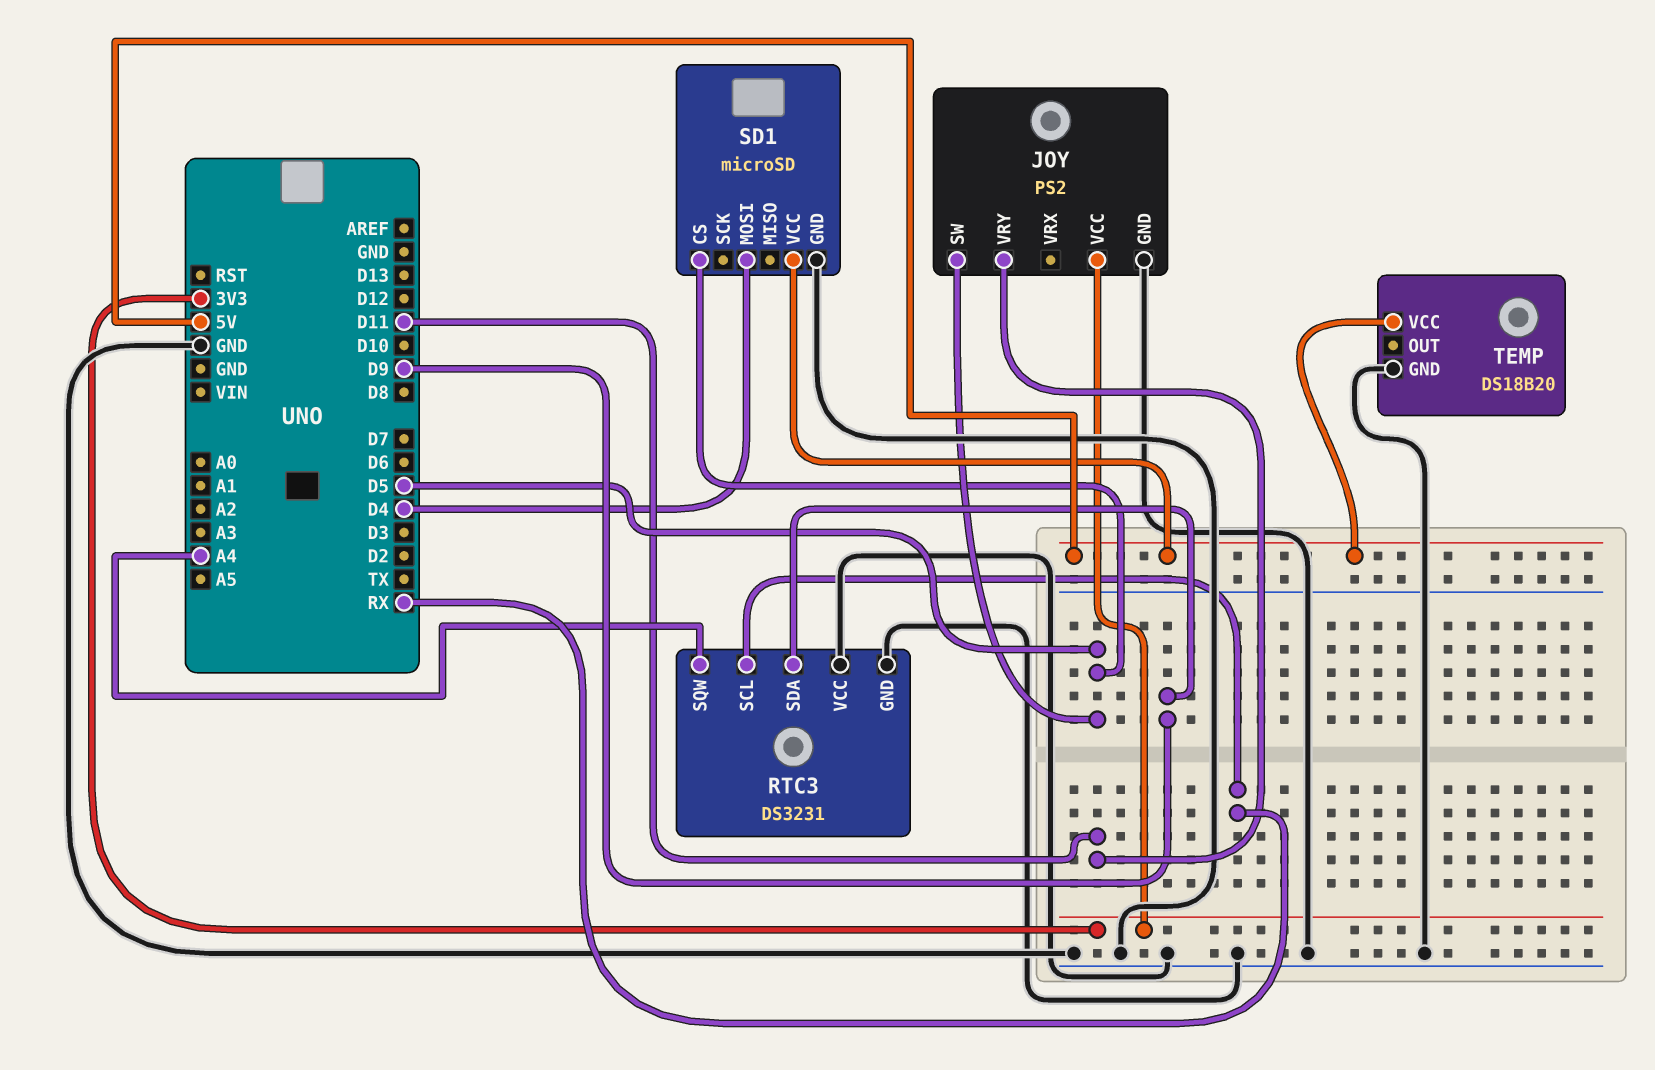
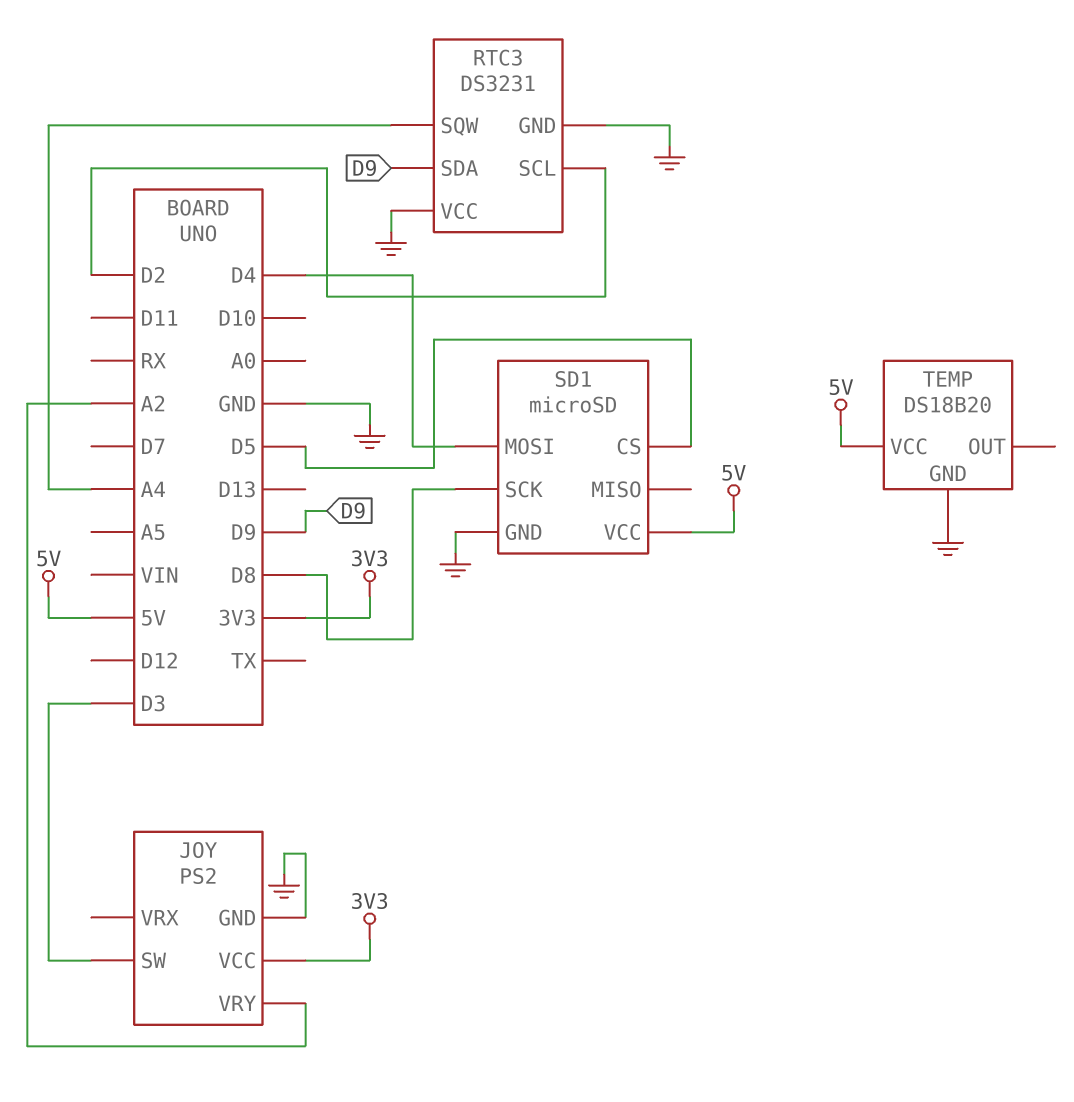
JOY pin SW: D5 -> D3
JOY pin VRY: D11 -> A2
RTC3 pin SCL: RX -> D2
SD1 pin SCK: none -> D8

